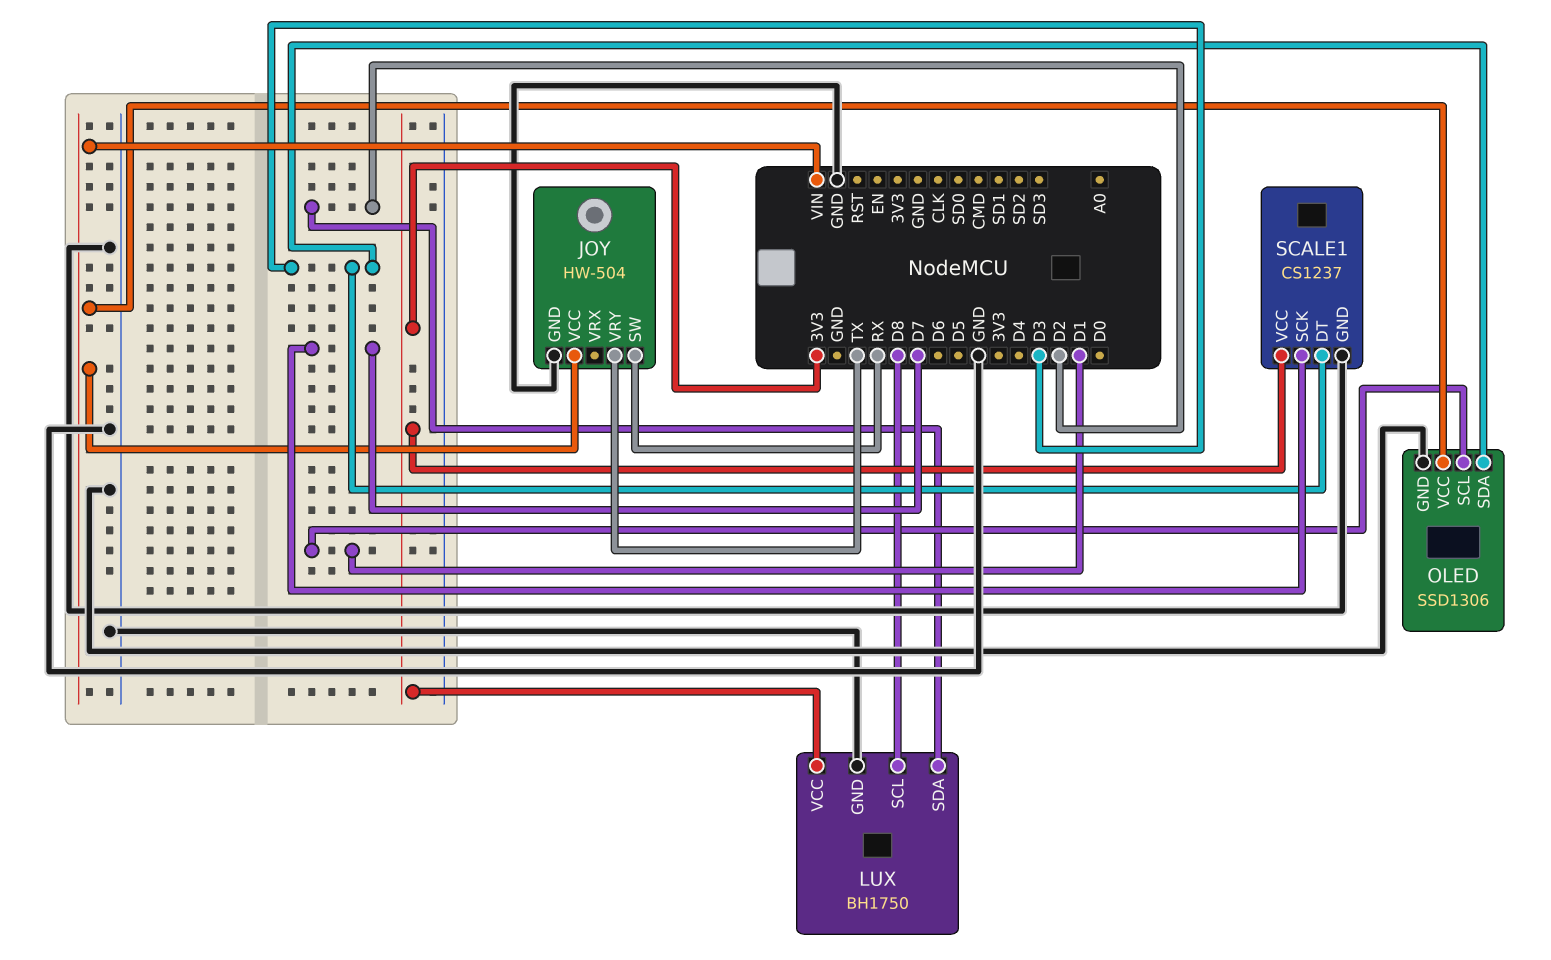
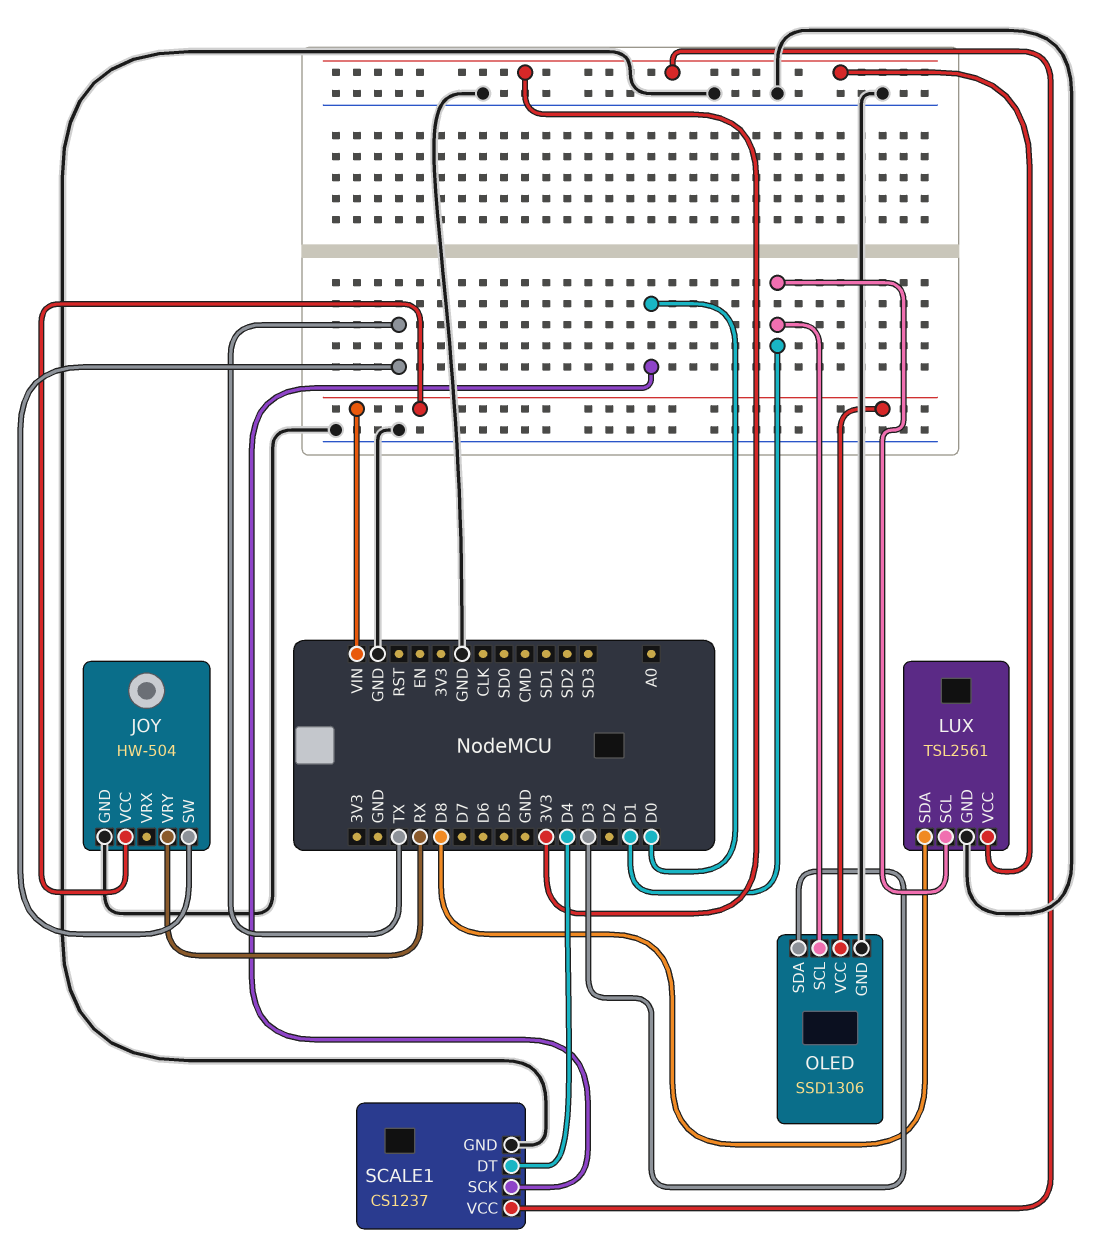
JOY pin SW: RX -> TX
JOY pin VRY: TX -> RX
LUX: BH1750 -> TSL2561
LUX pin SCL: D8 -> D1
LUX pin SDA: D2 -> D8
SCALE1 pin DT: D3 -> D4
SCALE1 pin SCK: D7 -> D0

